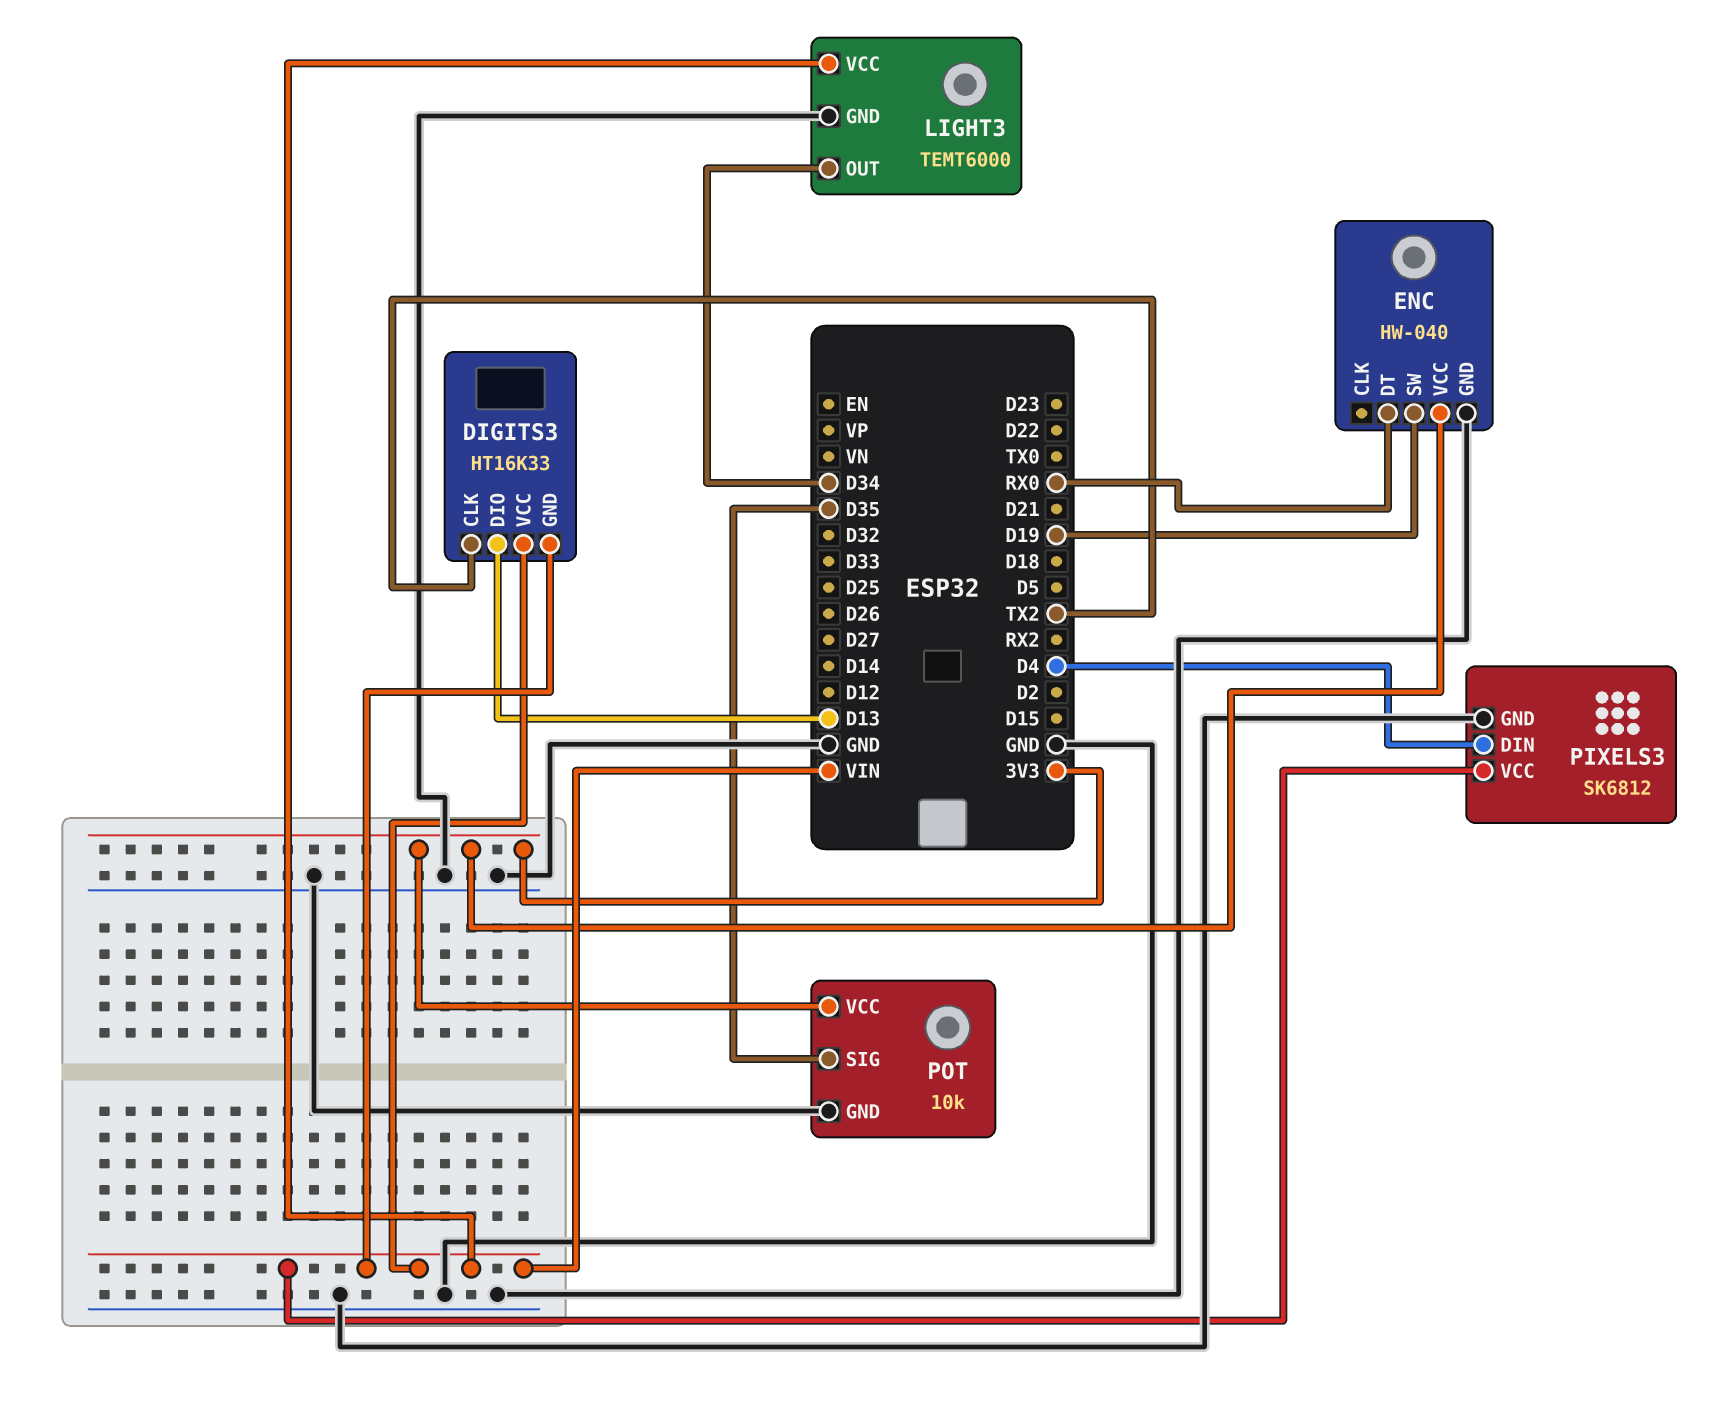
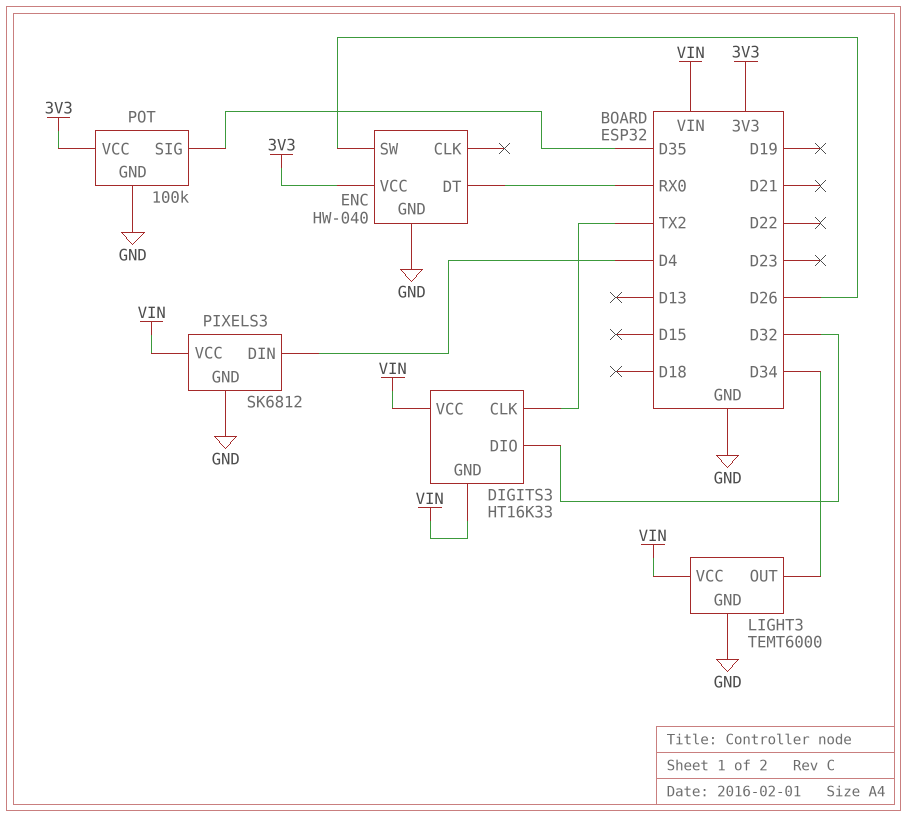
DIGITS3 pin DIO: D13 -> D32
ENC pin SW: D19 -> D26
POT: 10k -> 100k

